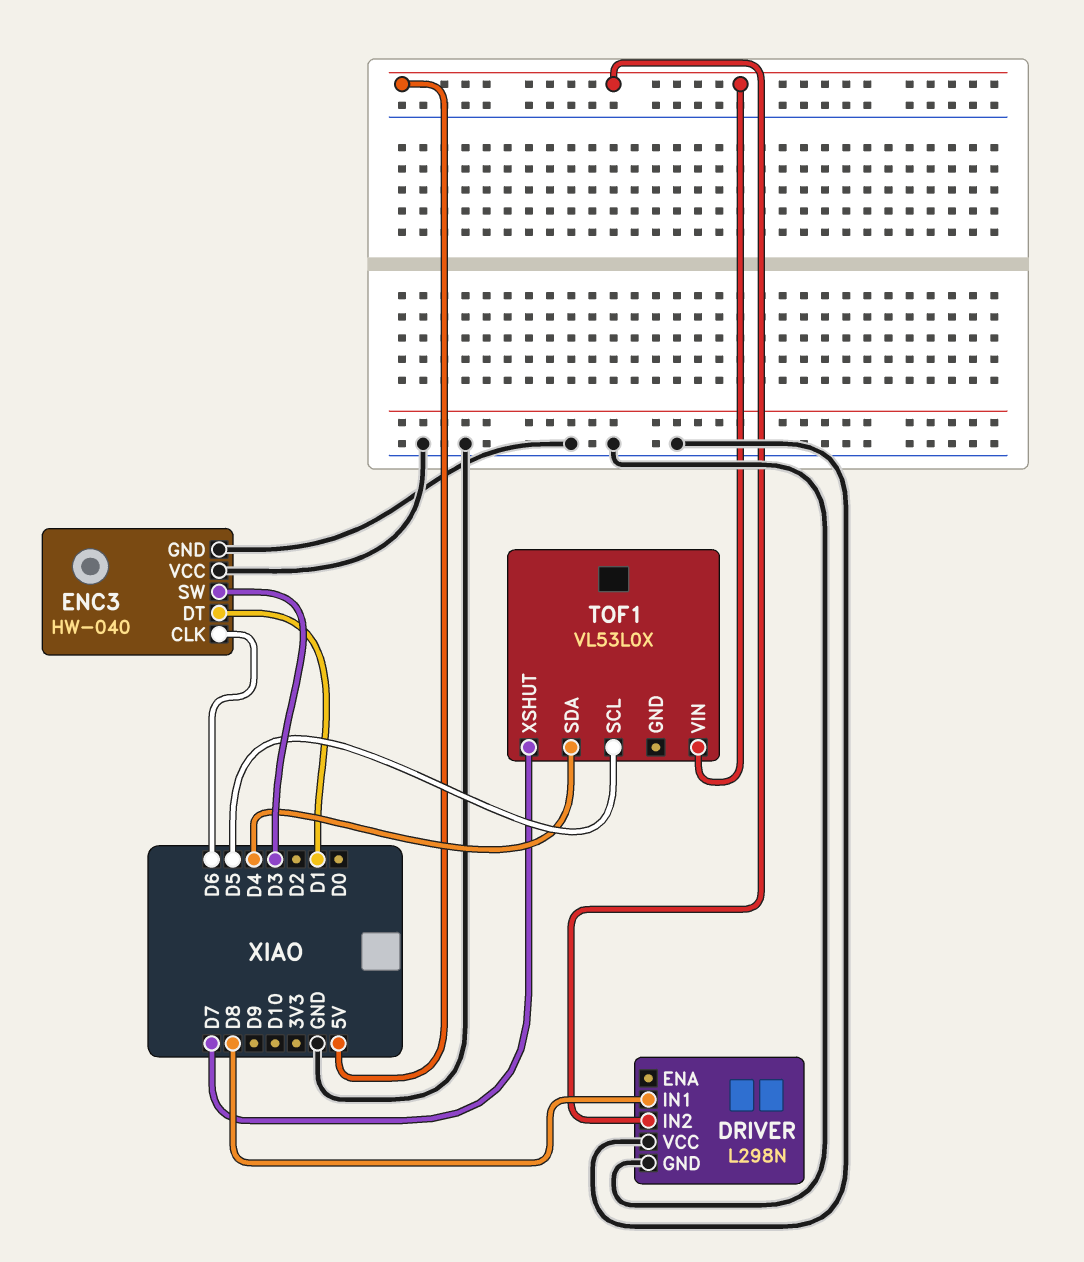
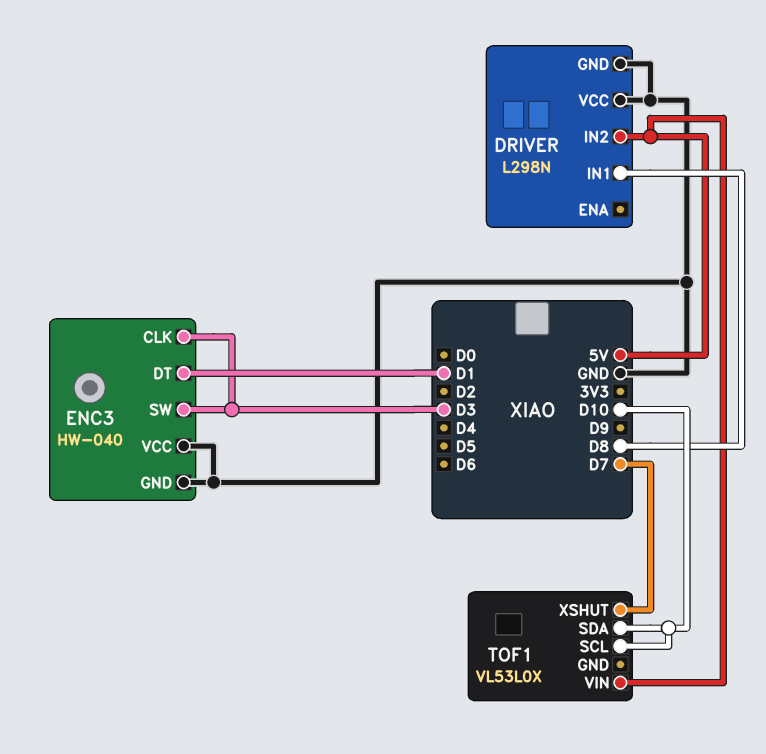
ENC3 pin CLK: D6 -> D3
TOF1 pin SCL: D5 -> D10
TOF1 pin SDA: D4 -> D10

